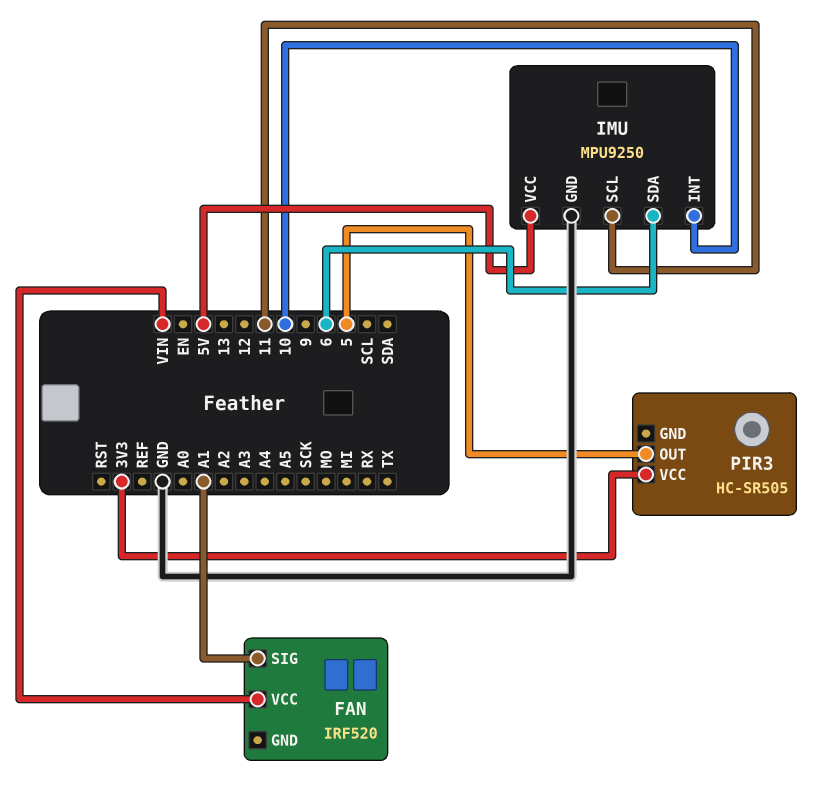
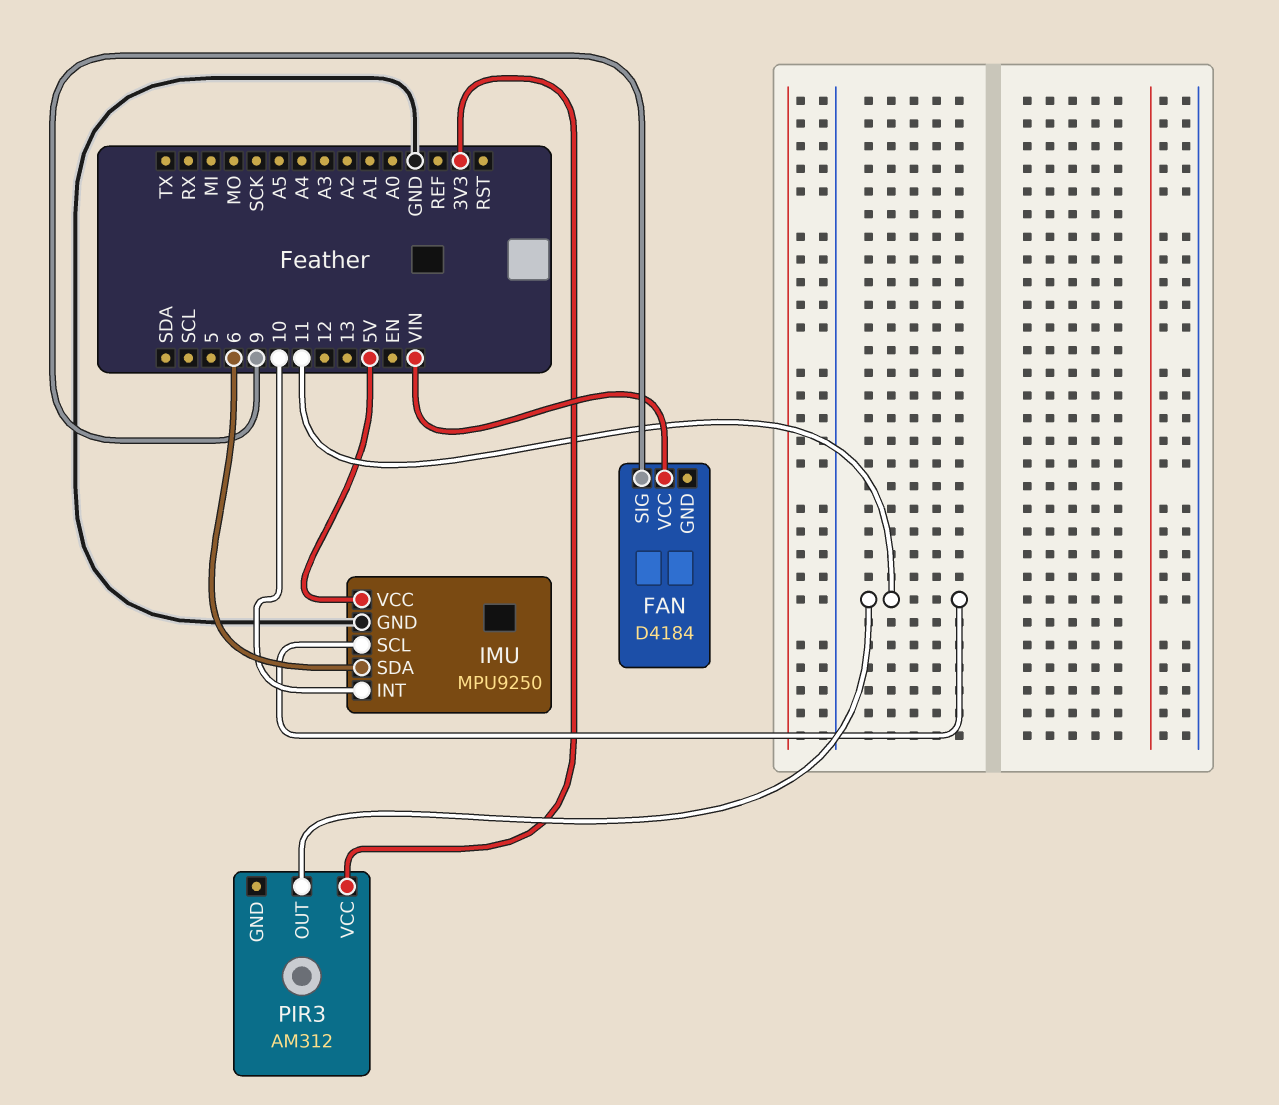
FAN: IRF520 -> D4184
FAN pin SIG: A1 -> 9
PIR3: HC-SR505 -> AM312
PIR3 pin OUT: 5 -> 11

